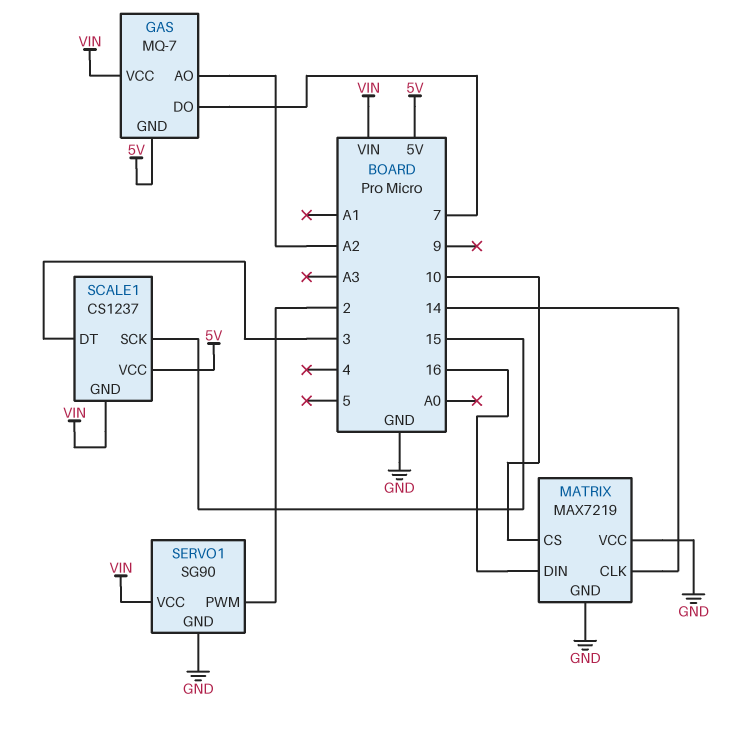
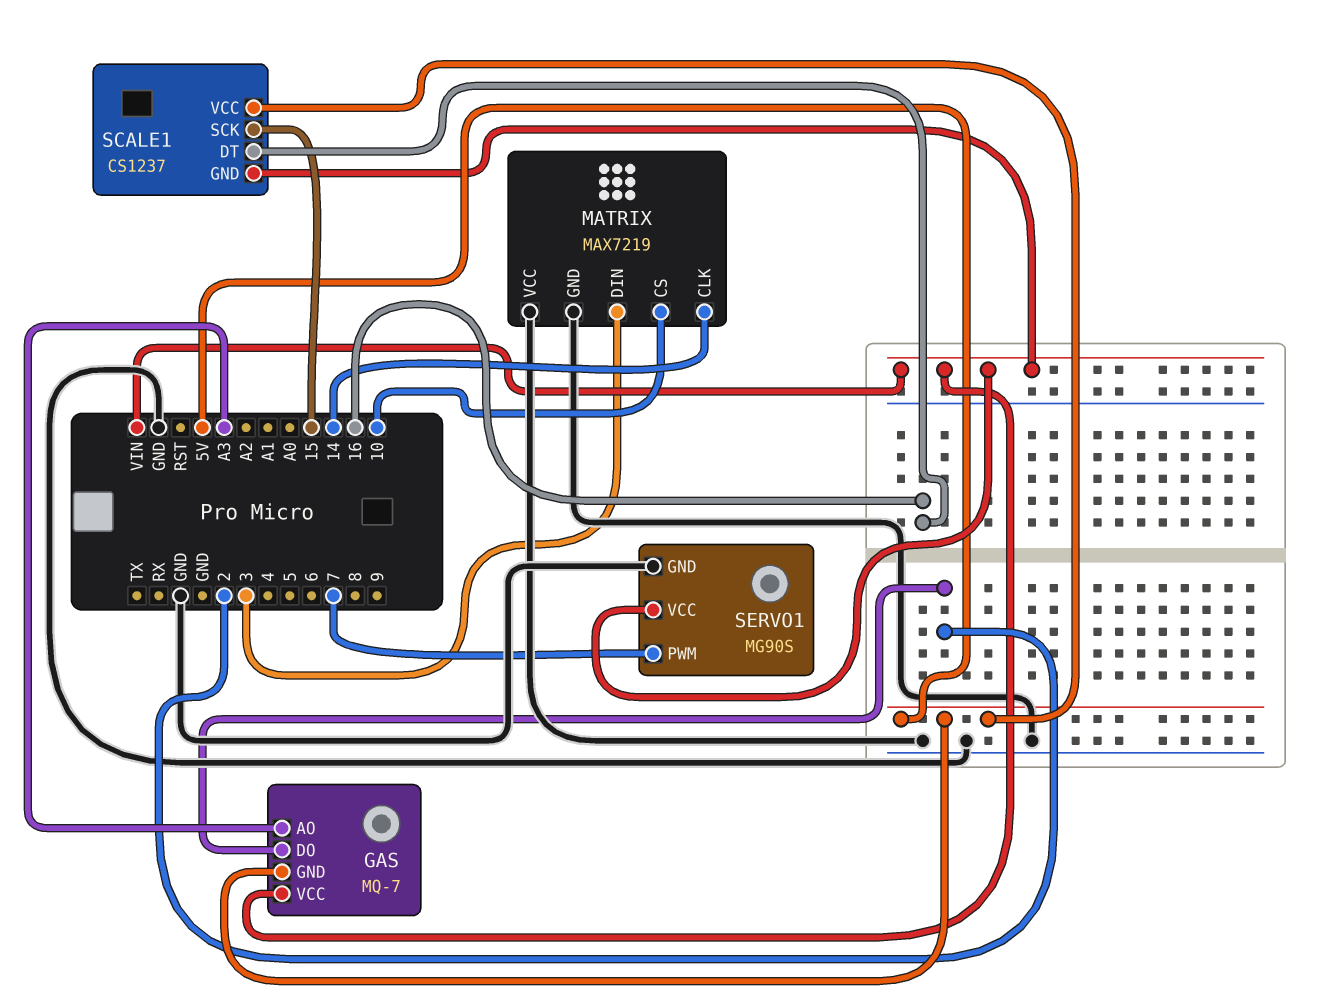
GAS pin AO: A2 -> A3
GAS pin DO: 7 -> 2
MATRIX pin DIN: 16 -> 3
SCALE1 pin DT: 3 -> 16
SERVO1: SG90 -> MG90S
SERVO1 pin PWM: 2 -> 7

